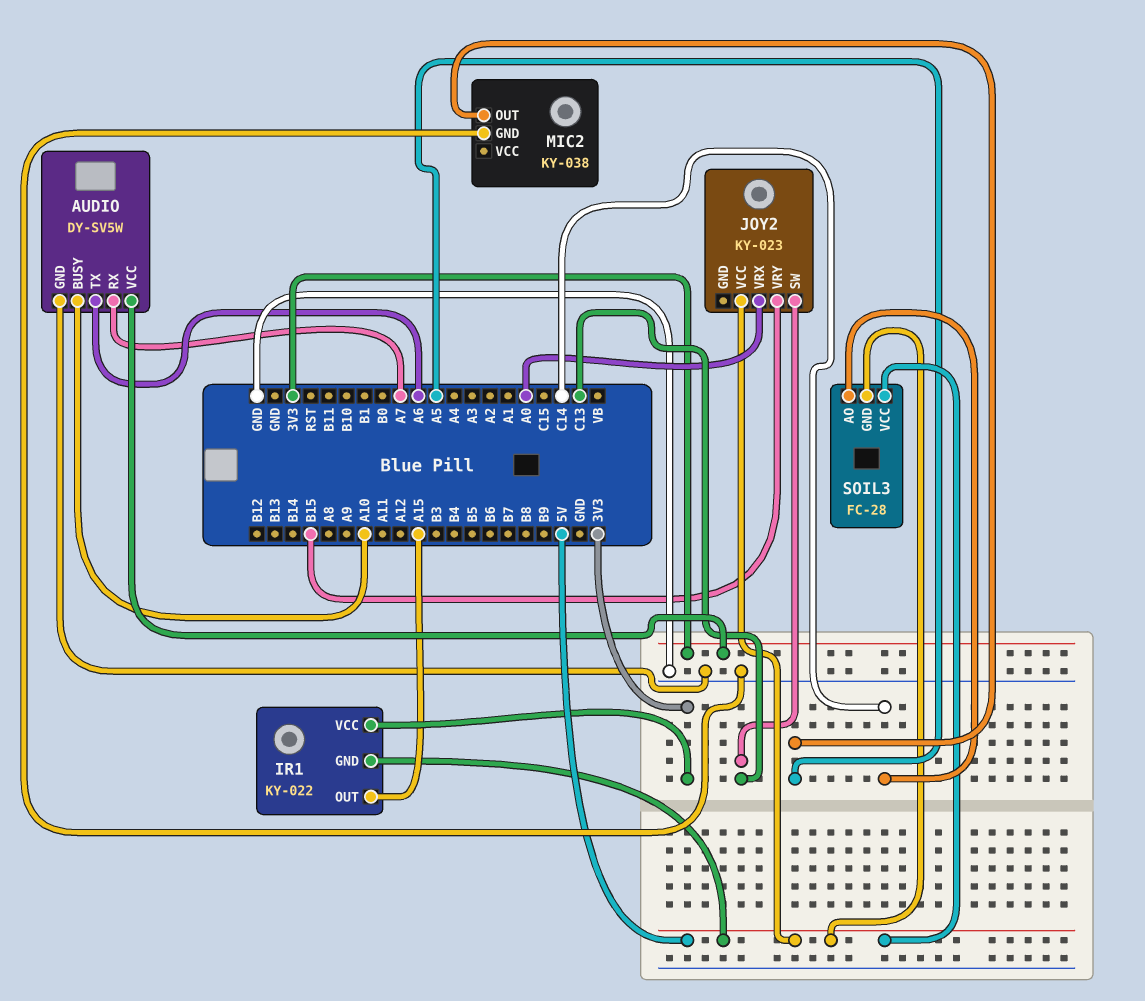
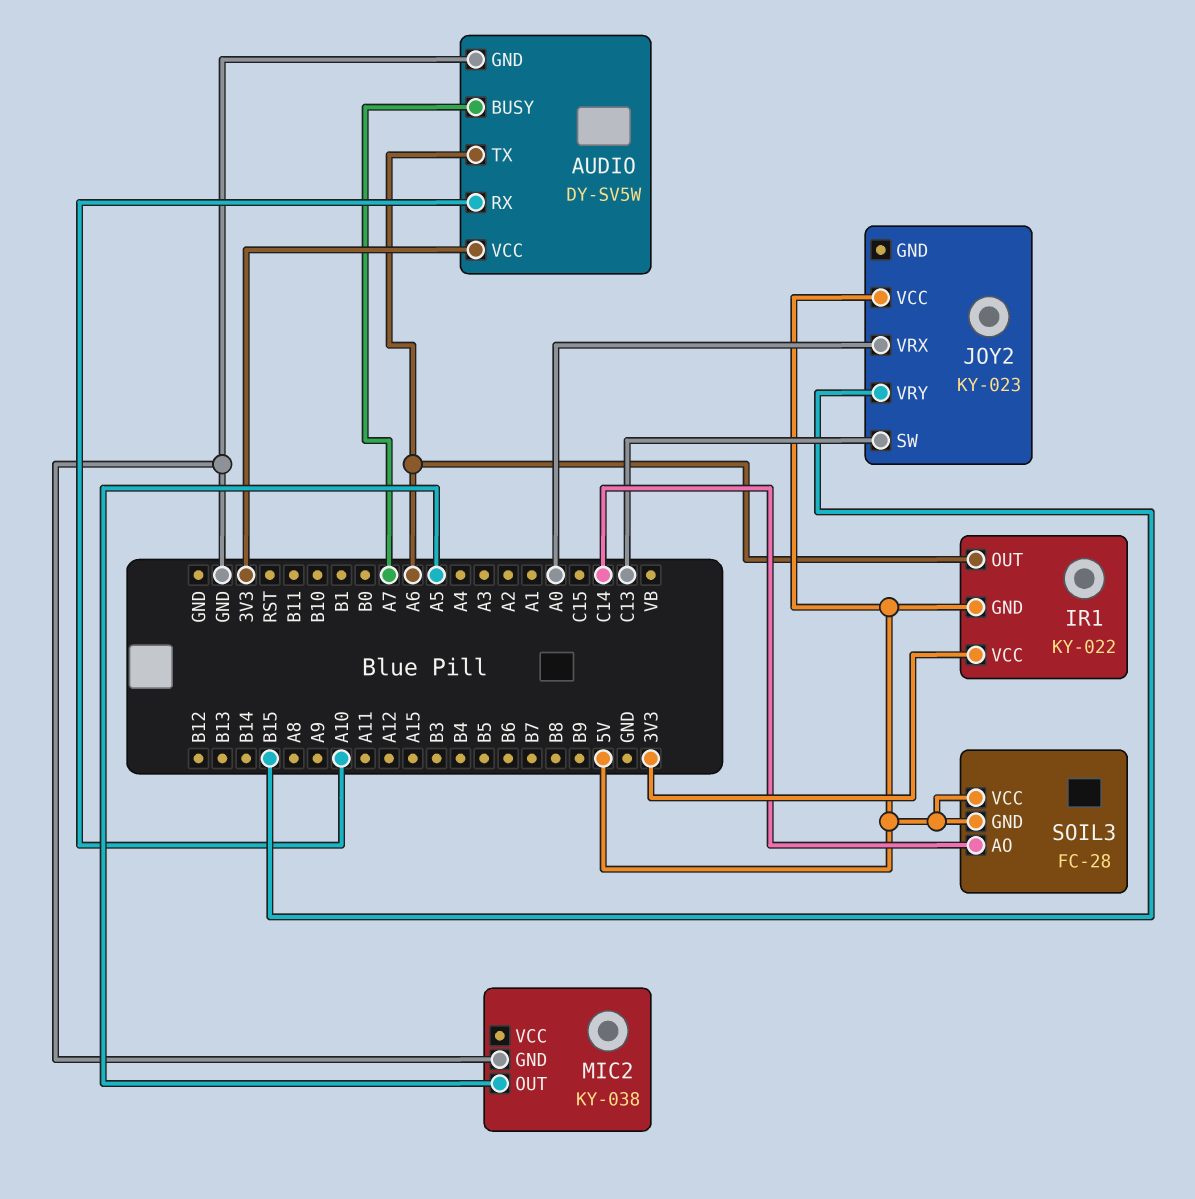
AUDIO pin BUSY: A10 -> A7
AUDIO pin RX: A7 -> A10
IR1 pin OUT: A15 -> A6

